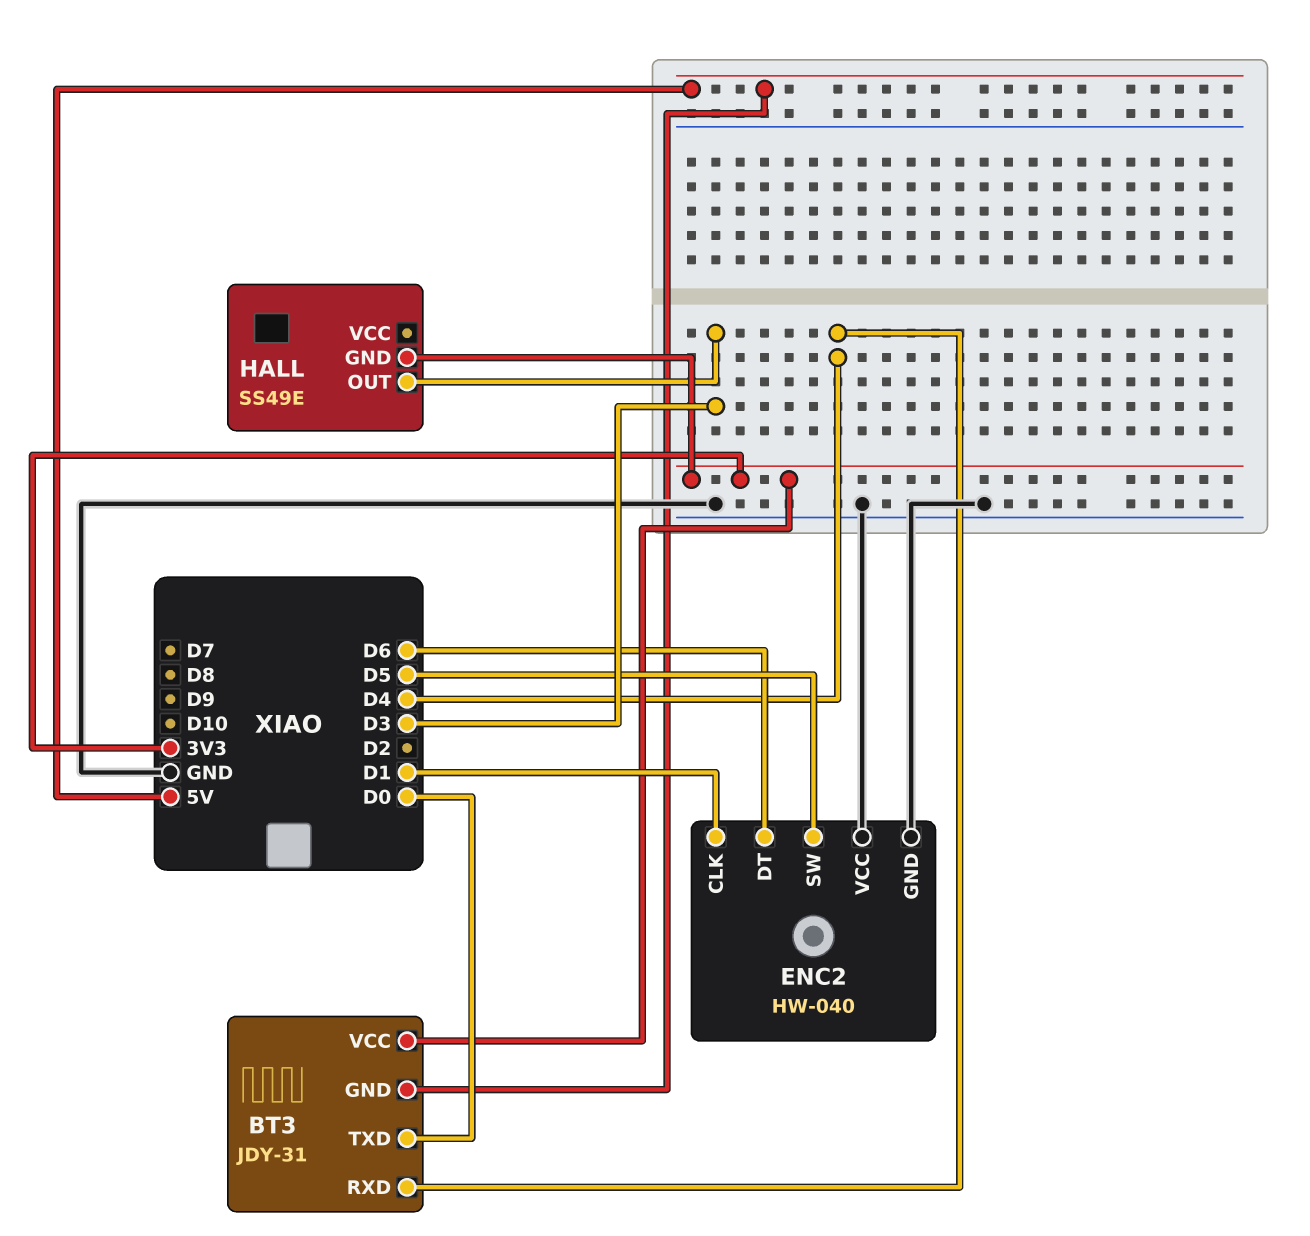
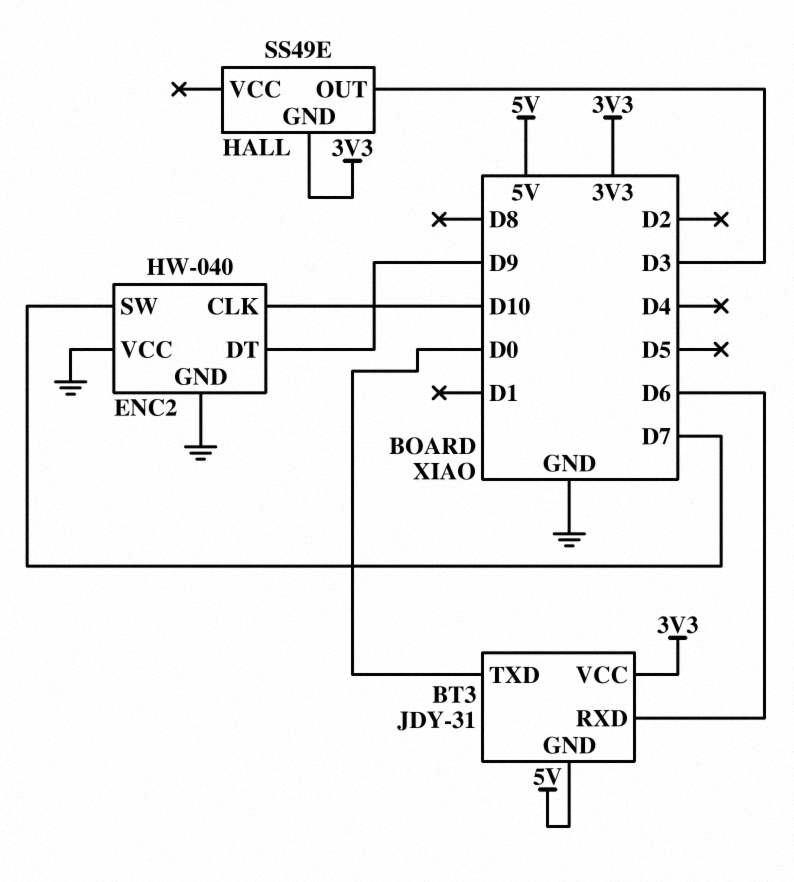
BT3 pin RXD: D4 -> D6
ENC2 pin CLK: D1 -> D10
ENC2 pin DT: D6 -> D9
ENC2 pin SW: D5 -> D7

